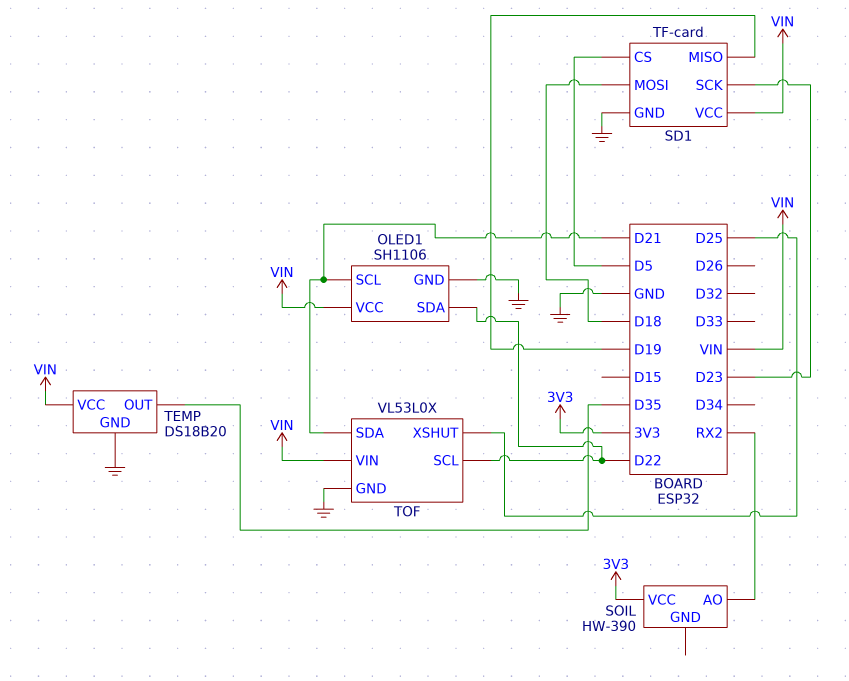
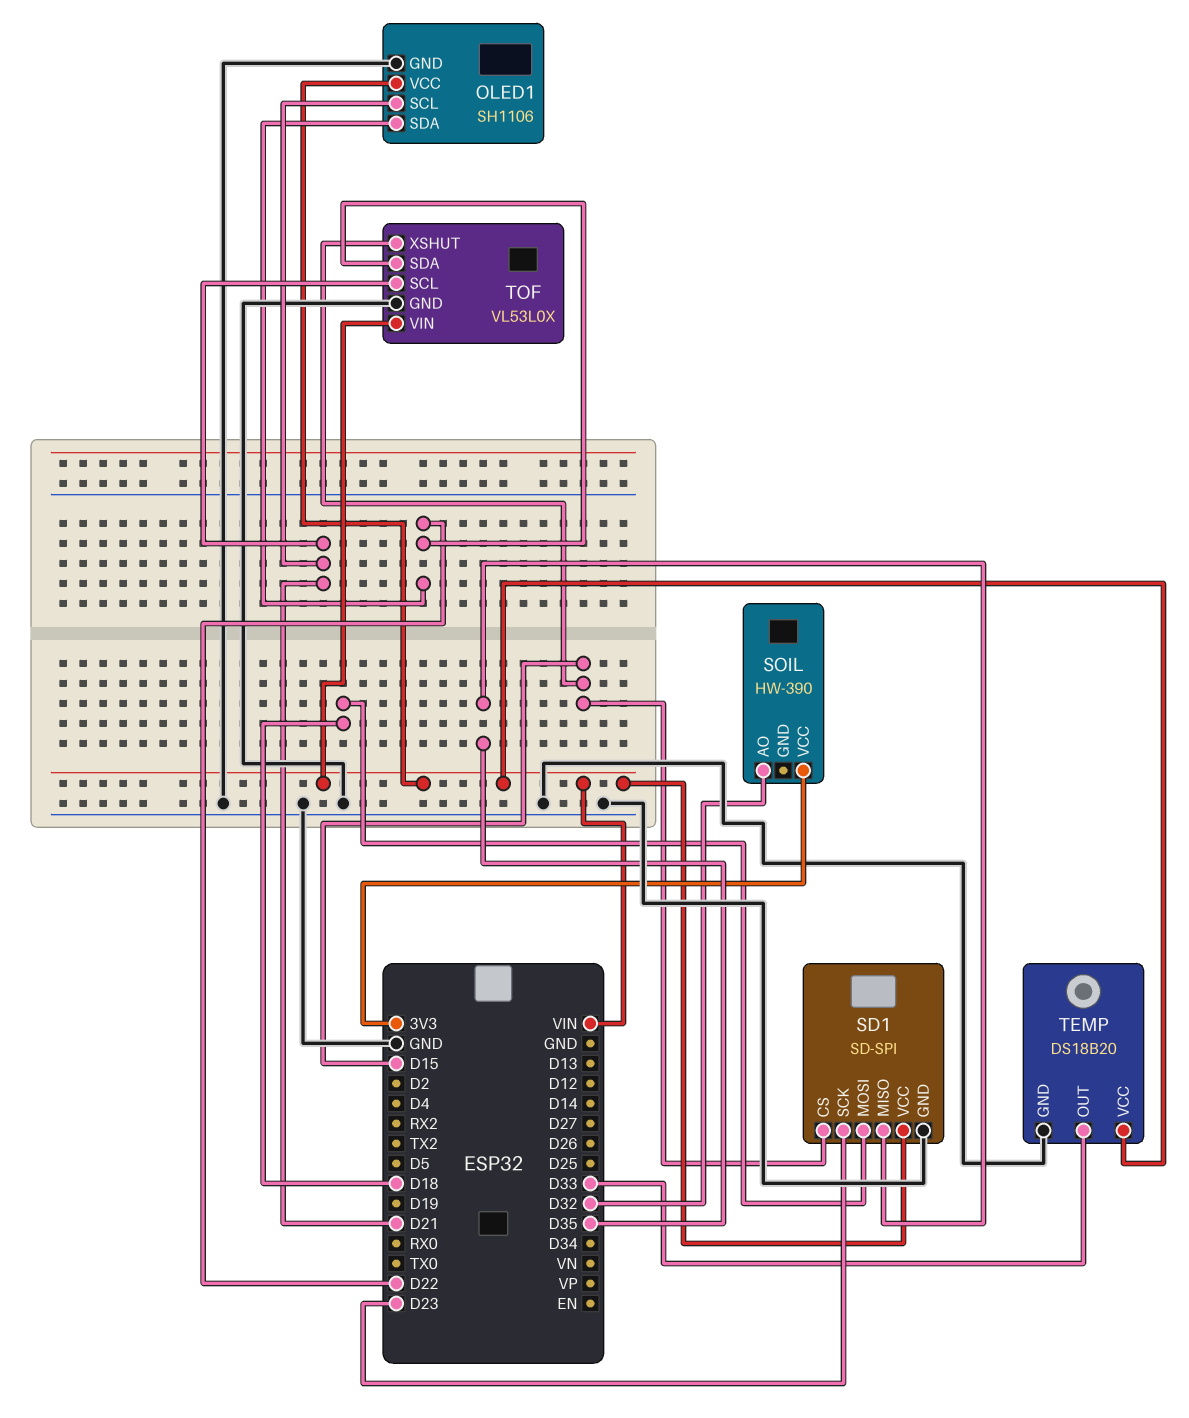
SD1: TF-card -> SD-SPI
SD1 pin CS: D5 -> D15
SD1 pin MISO: D19 -> D35
SOIL pin AO: RX2 -> D32
TEMP pin OUT: D35 -> D33
TOF pin SCL: D22 -> D21
TOF pin SDA: D21 -> D22
TOF pin XSHUT: D25 -> D15

